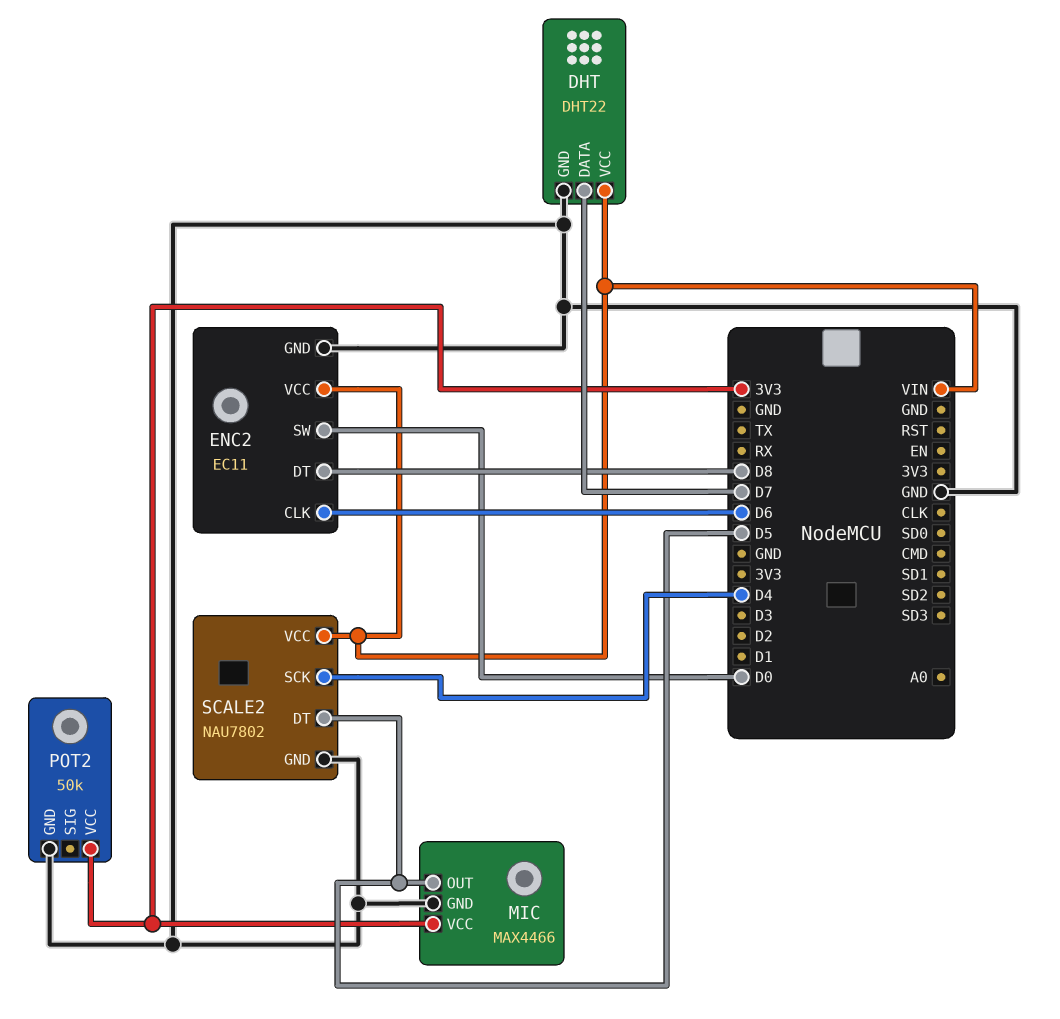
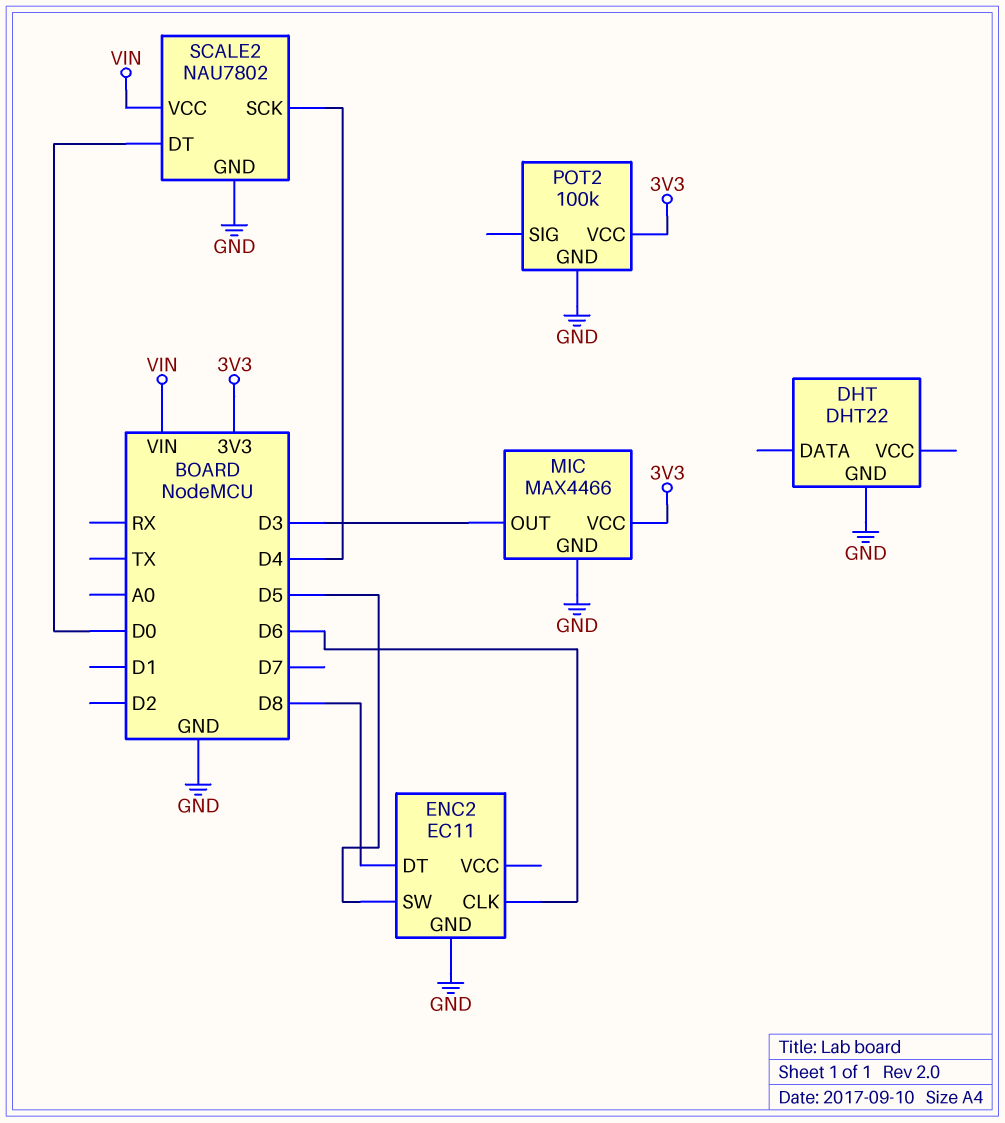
DHT pin DATA: D7 -> none
DHT pin VCC: VIN -> none
ENC2 pin SW: D0 -> D5
ENC2 pin VCC: VIN -> none
MIC pin OUT: D5 -> D3
POT2: 50k -> 100k
SCALE2 pin DT: D5 -> D0

